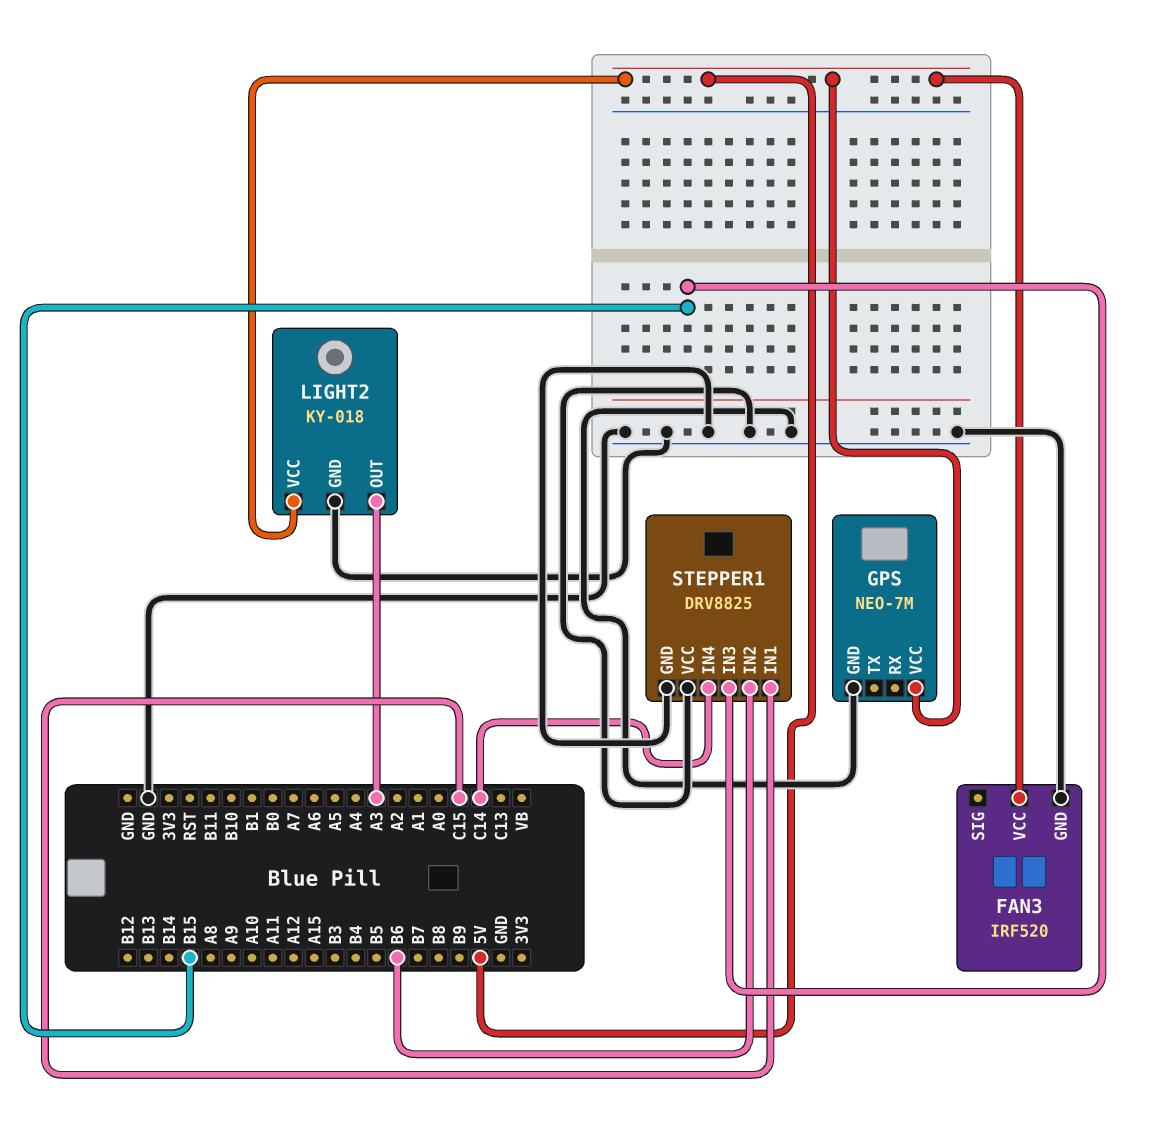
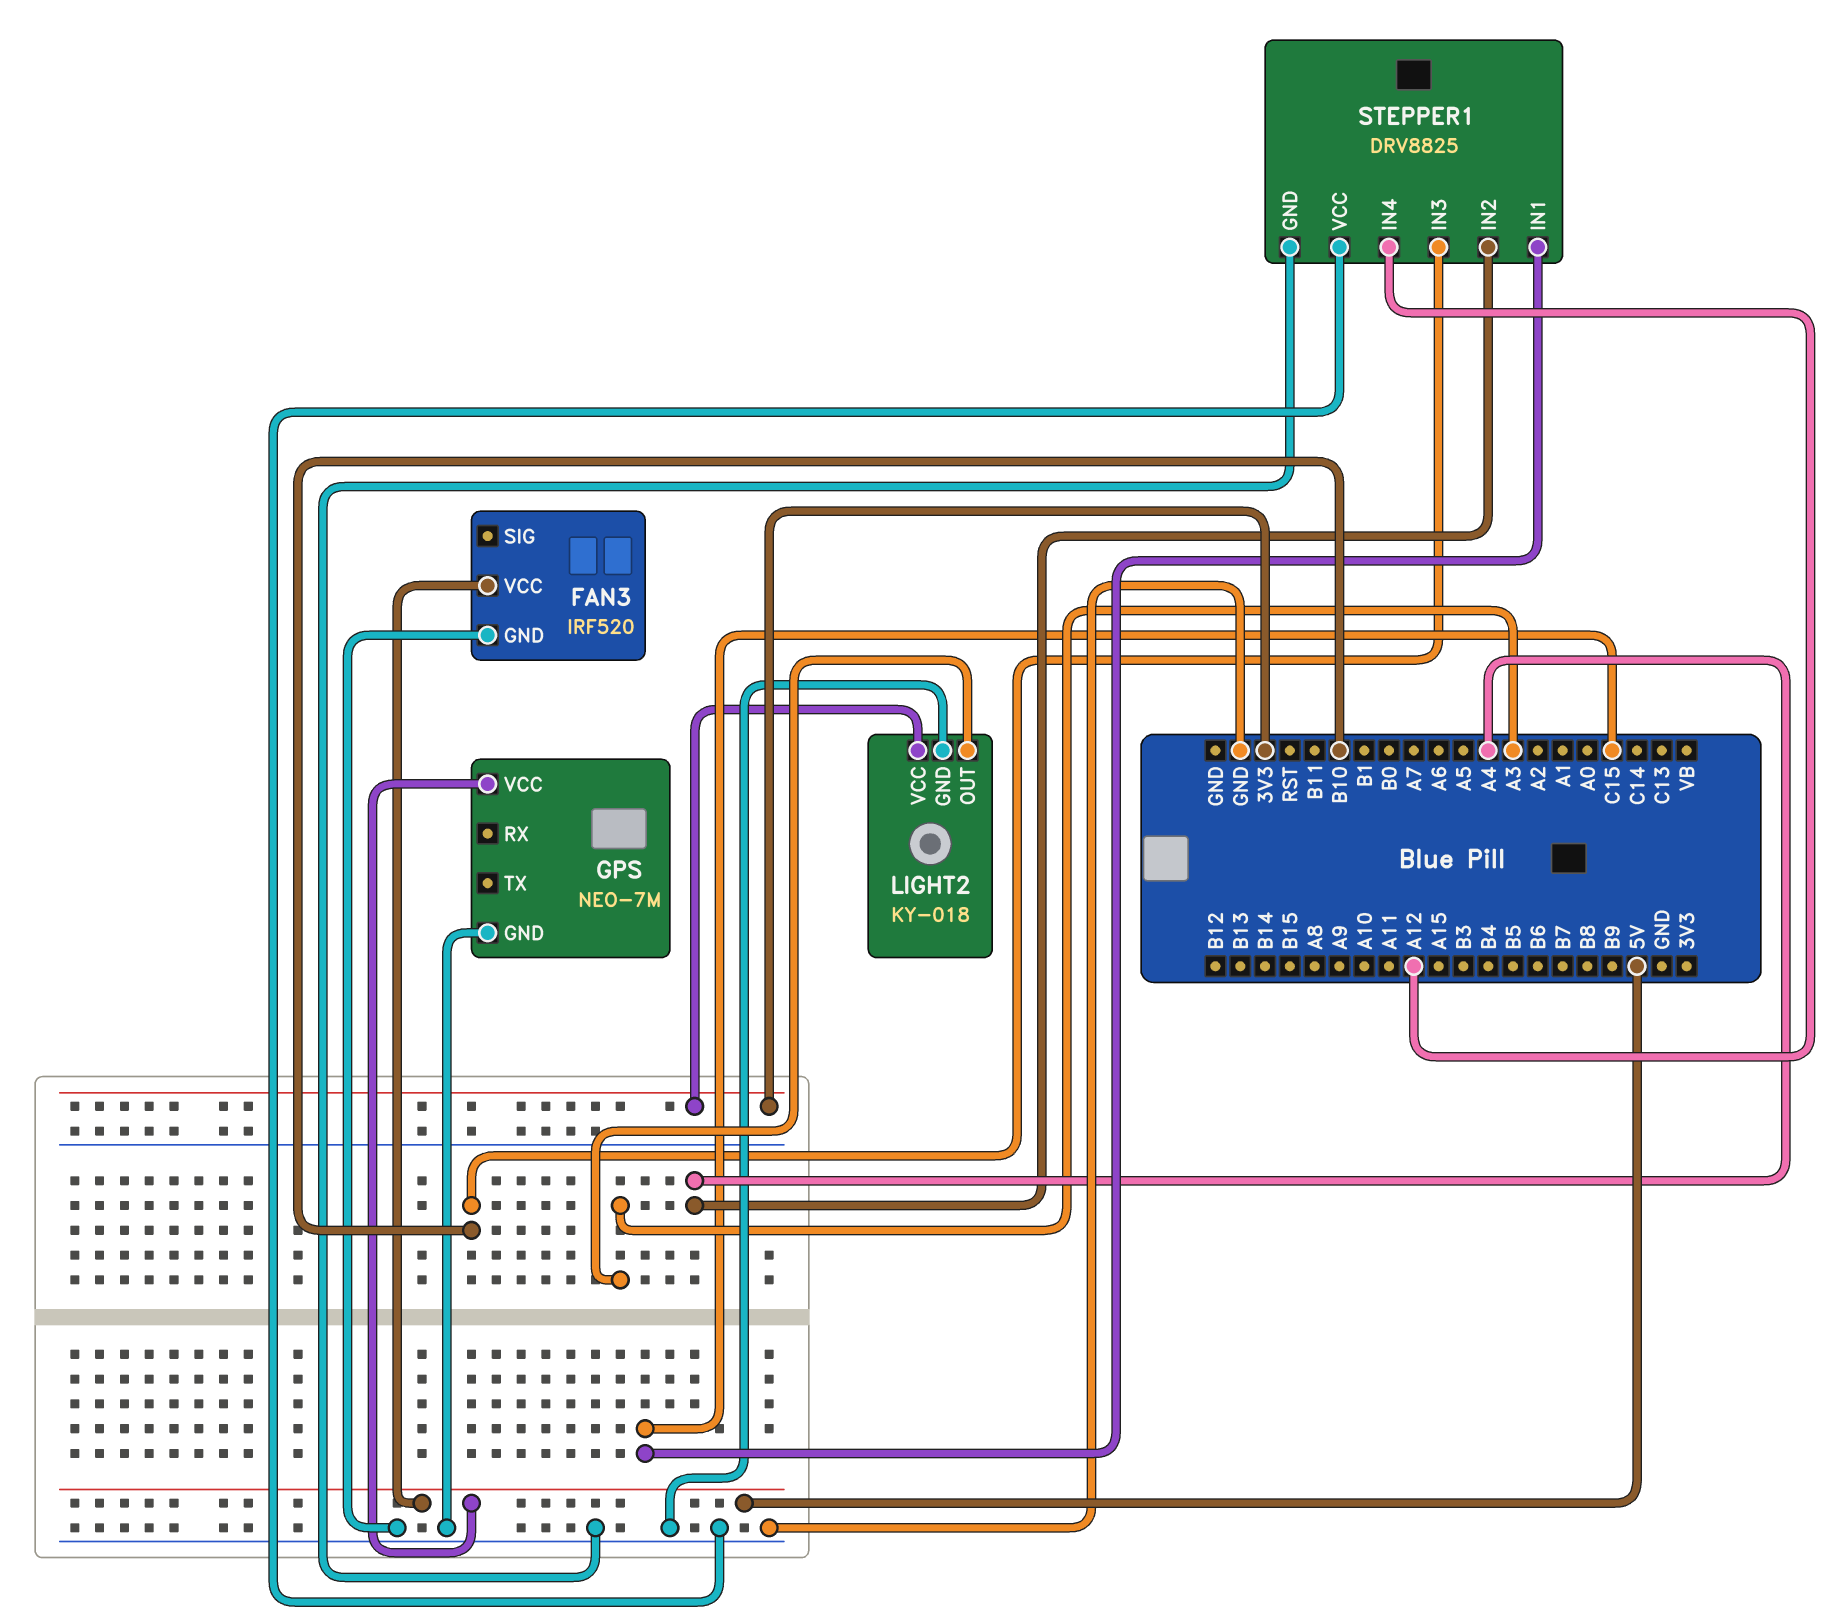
LIGHT2 pin VCC: 5V -> 3V3
STEPPER1 pin IN2: B6 -> A4
STEPPER1 pin IN3: B15 -> B10
STEPPER1 pin IN4: C14 -> A12

